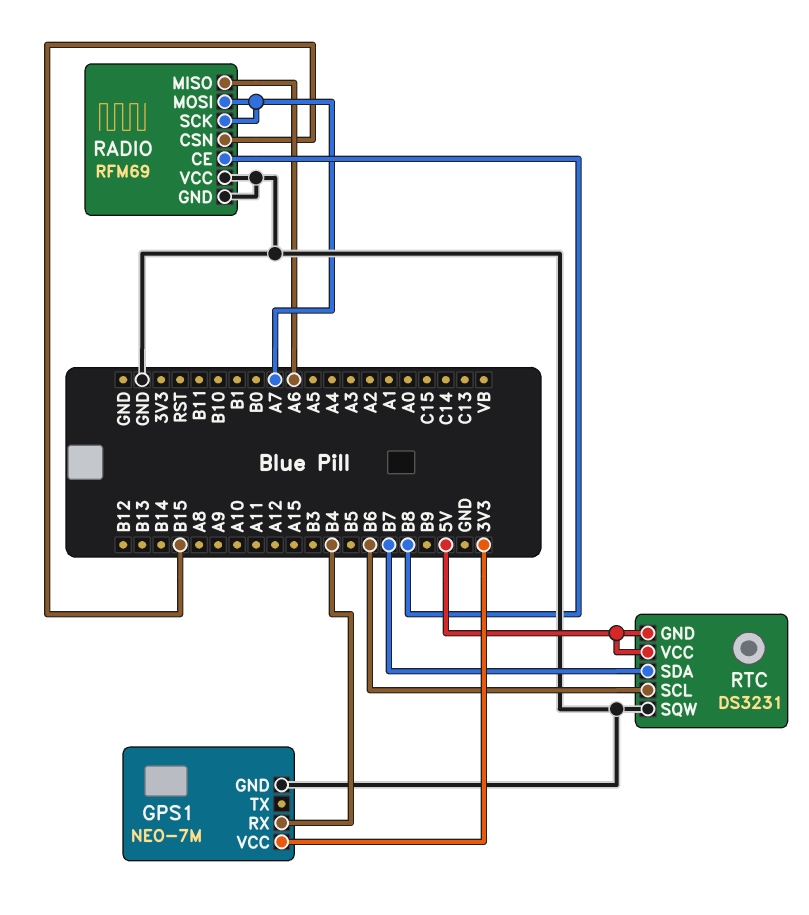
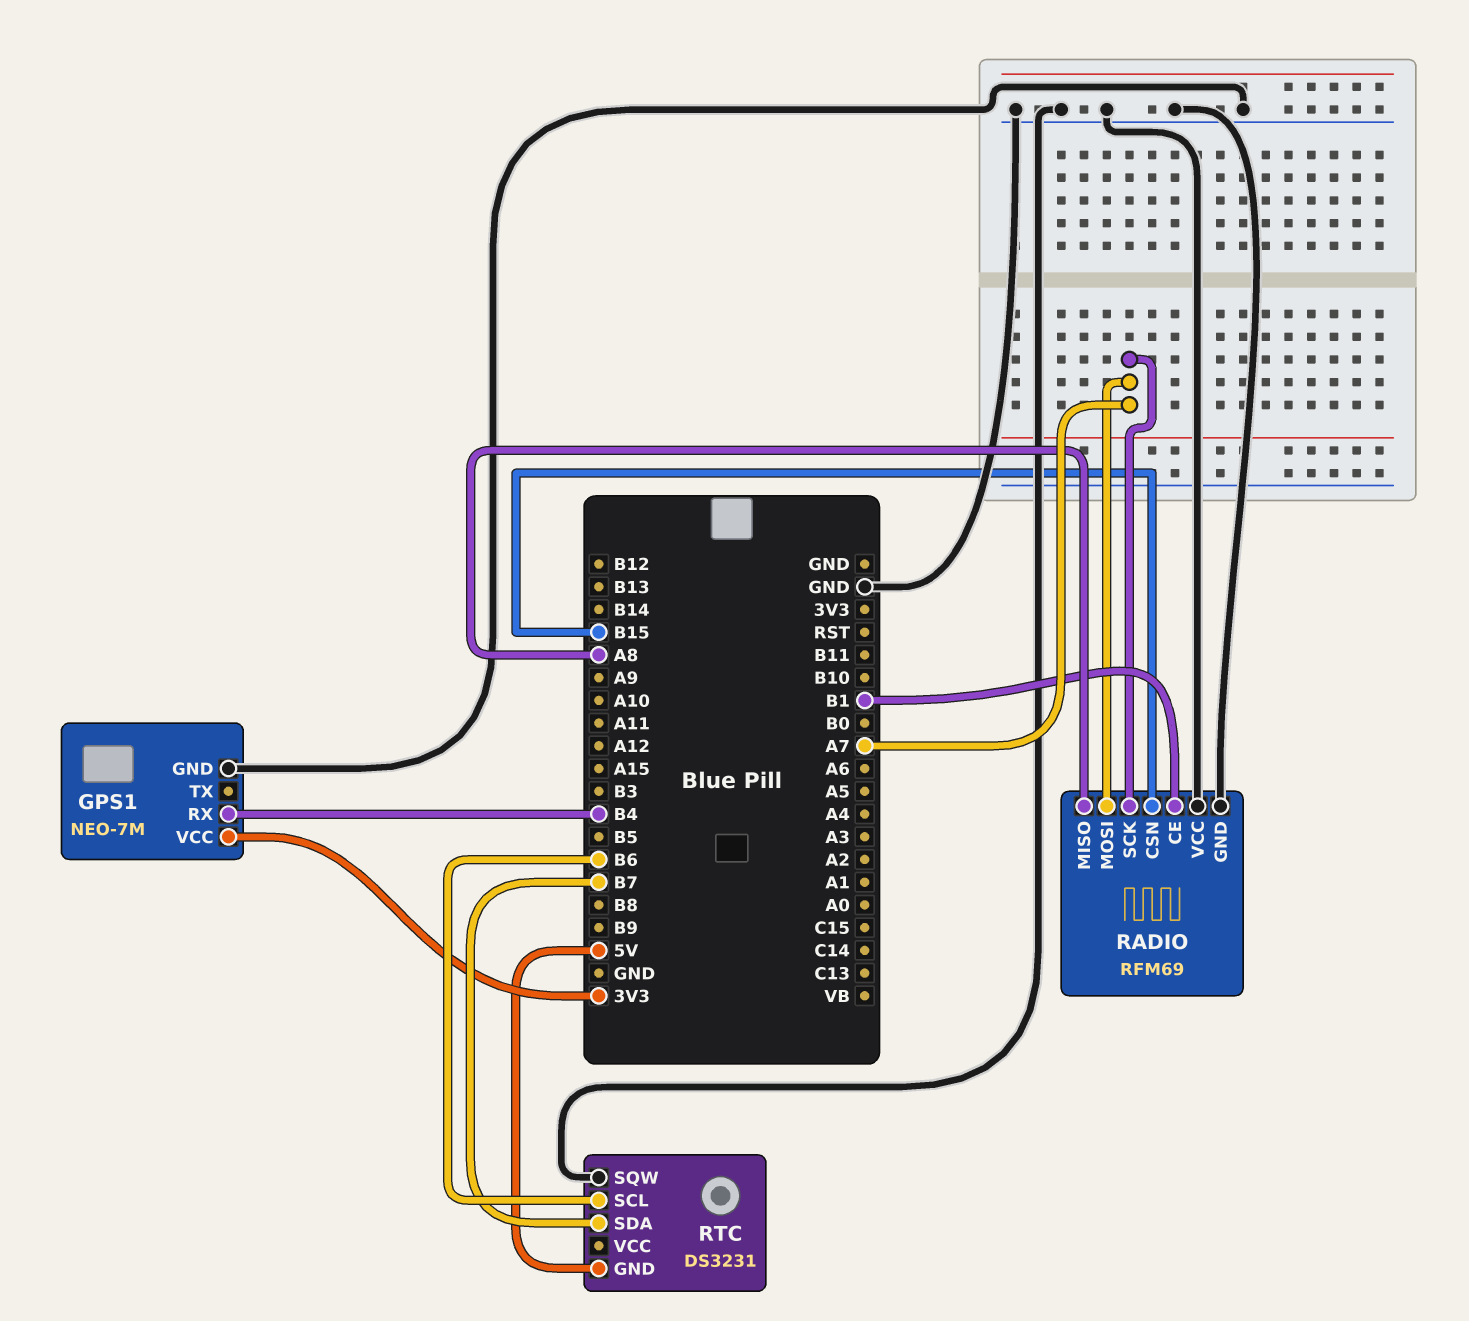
RADIO pin CE: B8 -> B1
RADIO pin MISO: A6 -> A8
RTC pin VCC: 5V -> none

